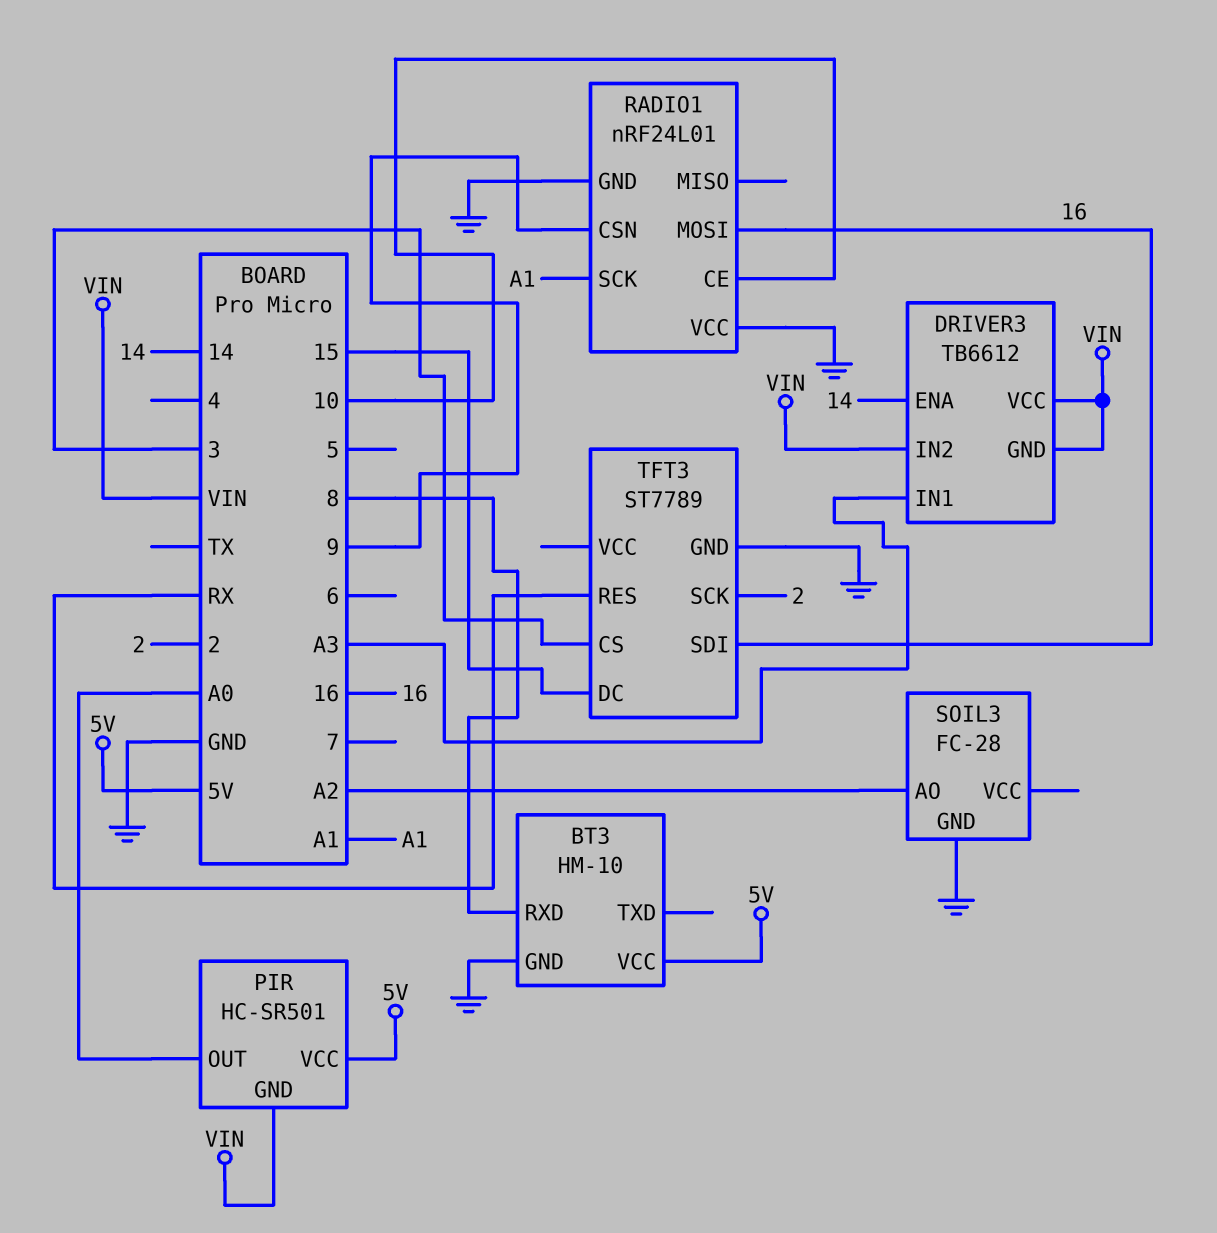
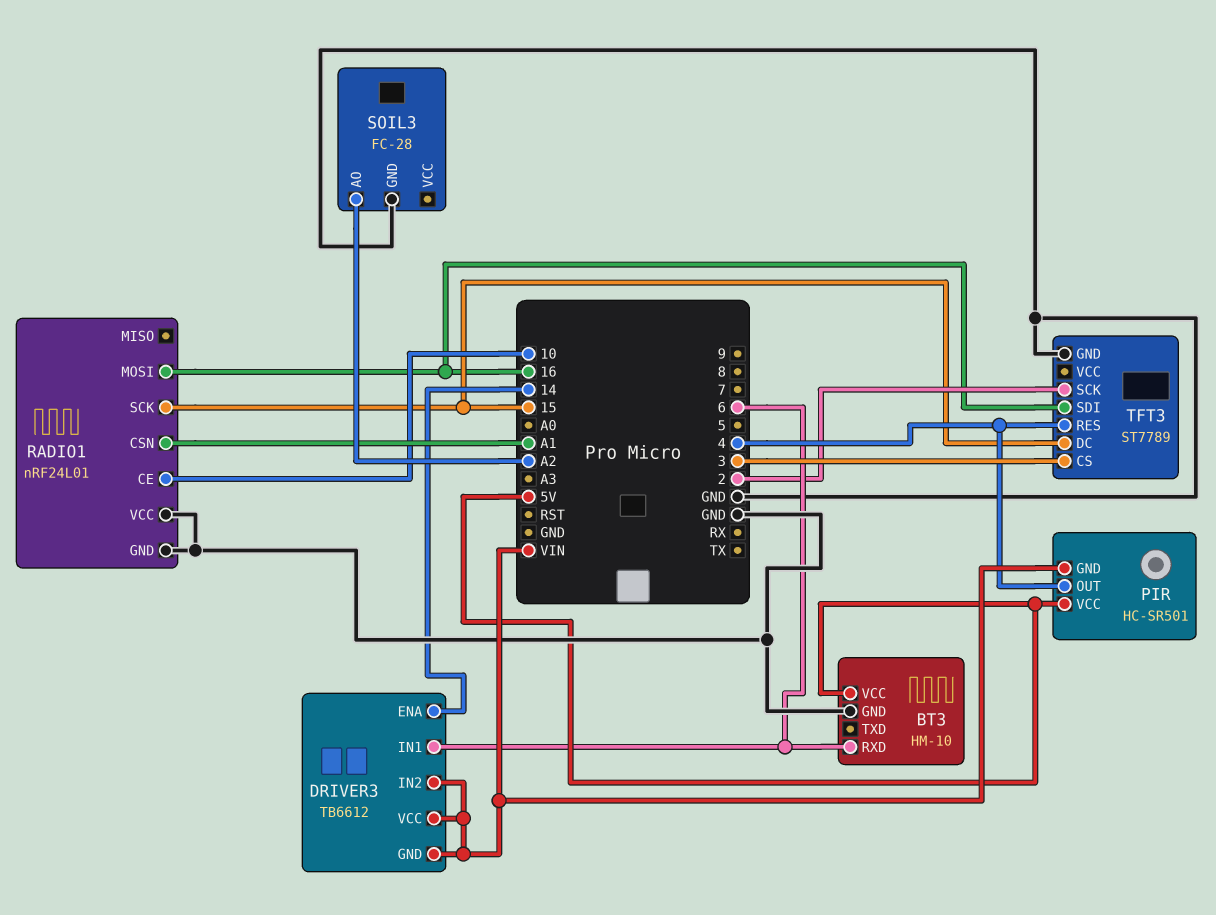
BT3 pin RXD: 8 -> 6
DRIVER3 pin IN1: A3 -> 6
PIR pin OUT: A0 -> 4
RADIO1 pin CSN: 9 -> A1
RADIO1 pin SCK: A1 -> 15
TFT3 pin RES: RX -> 4

